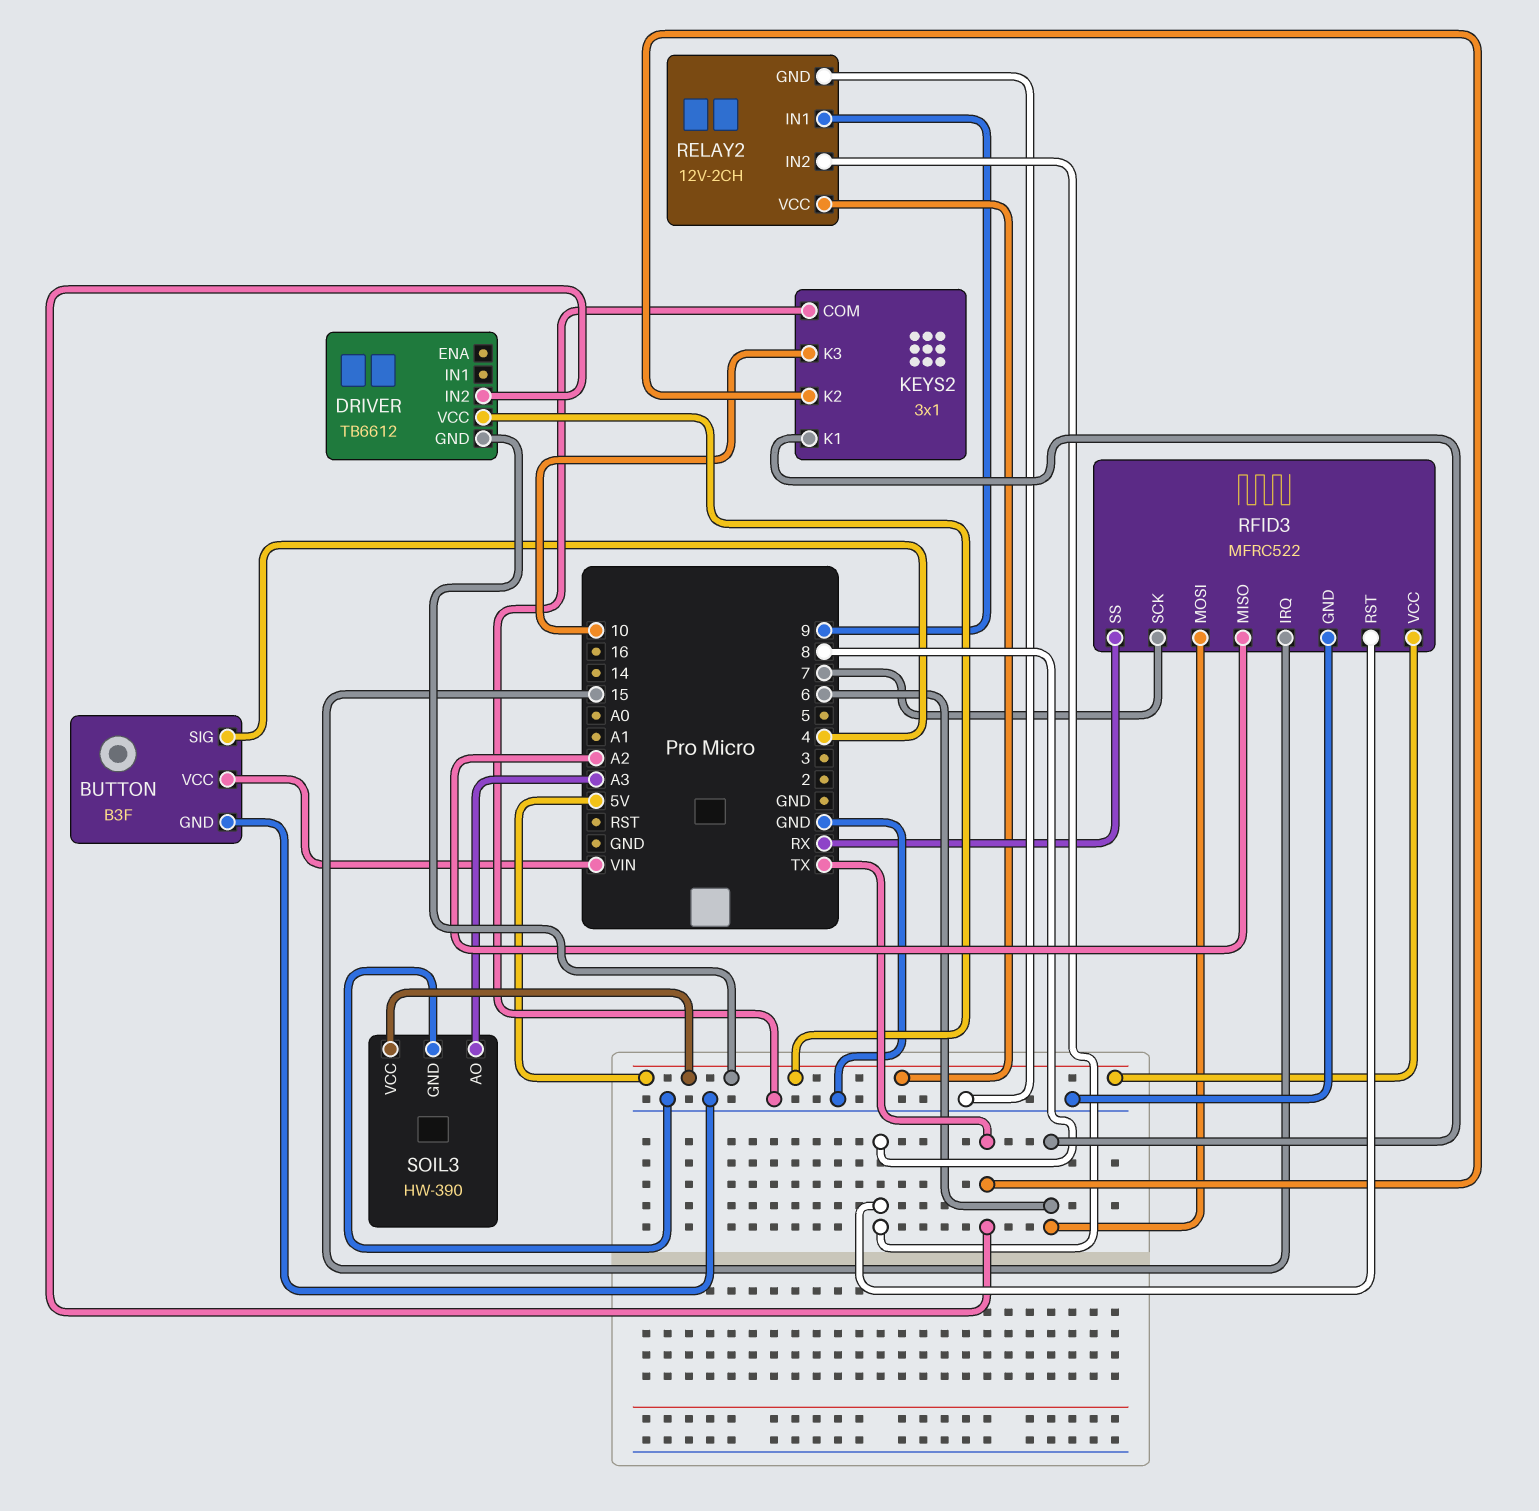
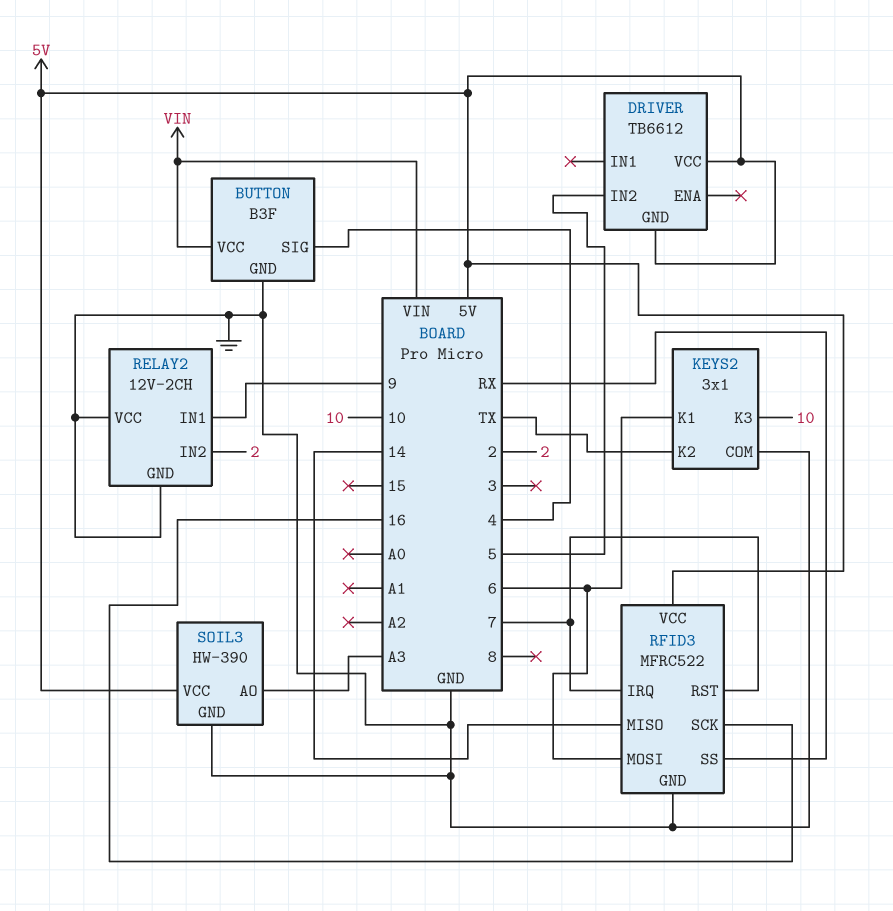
DRIVER pin IN2: TX -> 5
RELAY2 pin IN2: 8 -> 2
RELAY2 pin VCC: 5V -> GND
RFID3 pin IRQ: 15 -> 7
RFID3 pin MISO: A2 -> 14
RFID3 pin RST: 8 -> 7
RFID3 pin SCK: 7 -> 16

